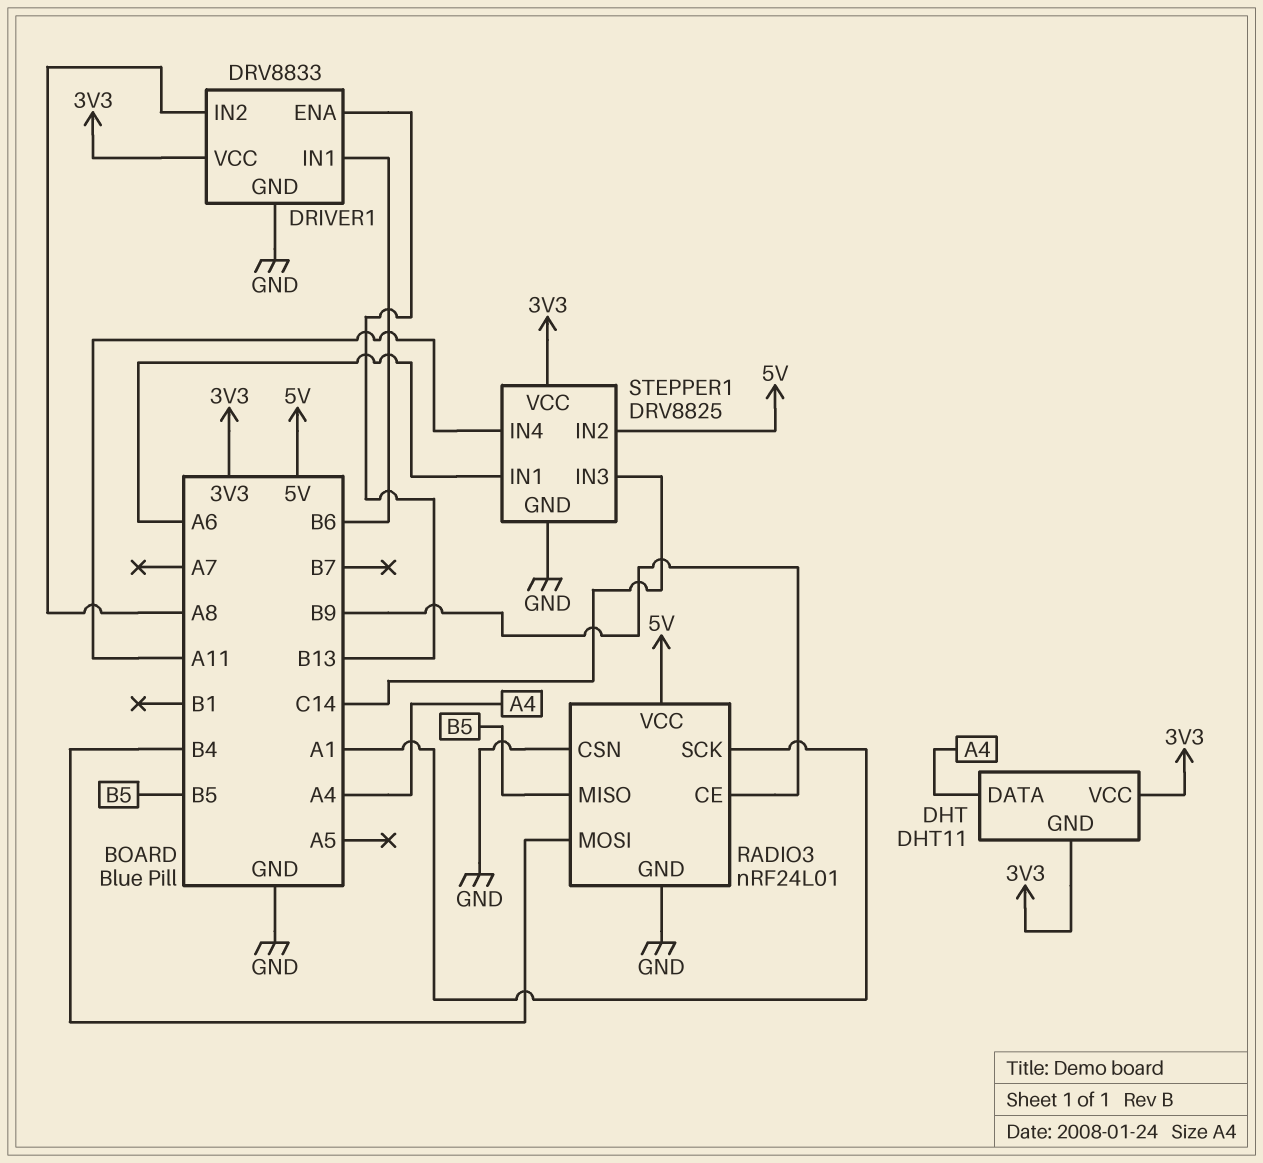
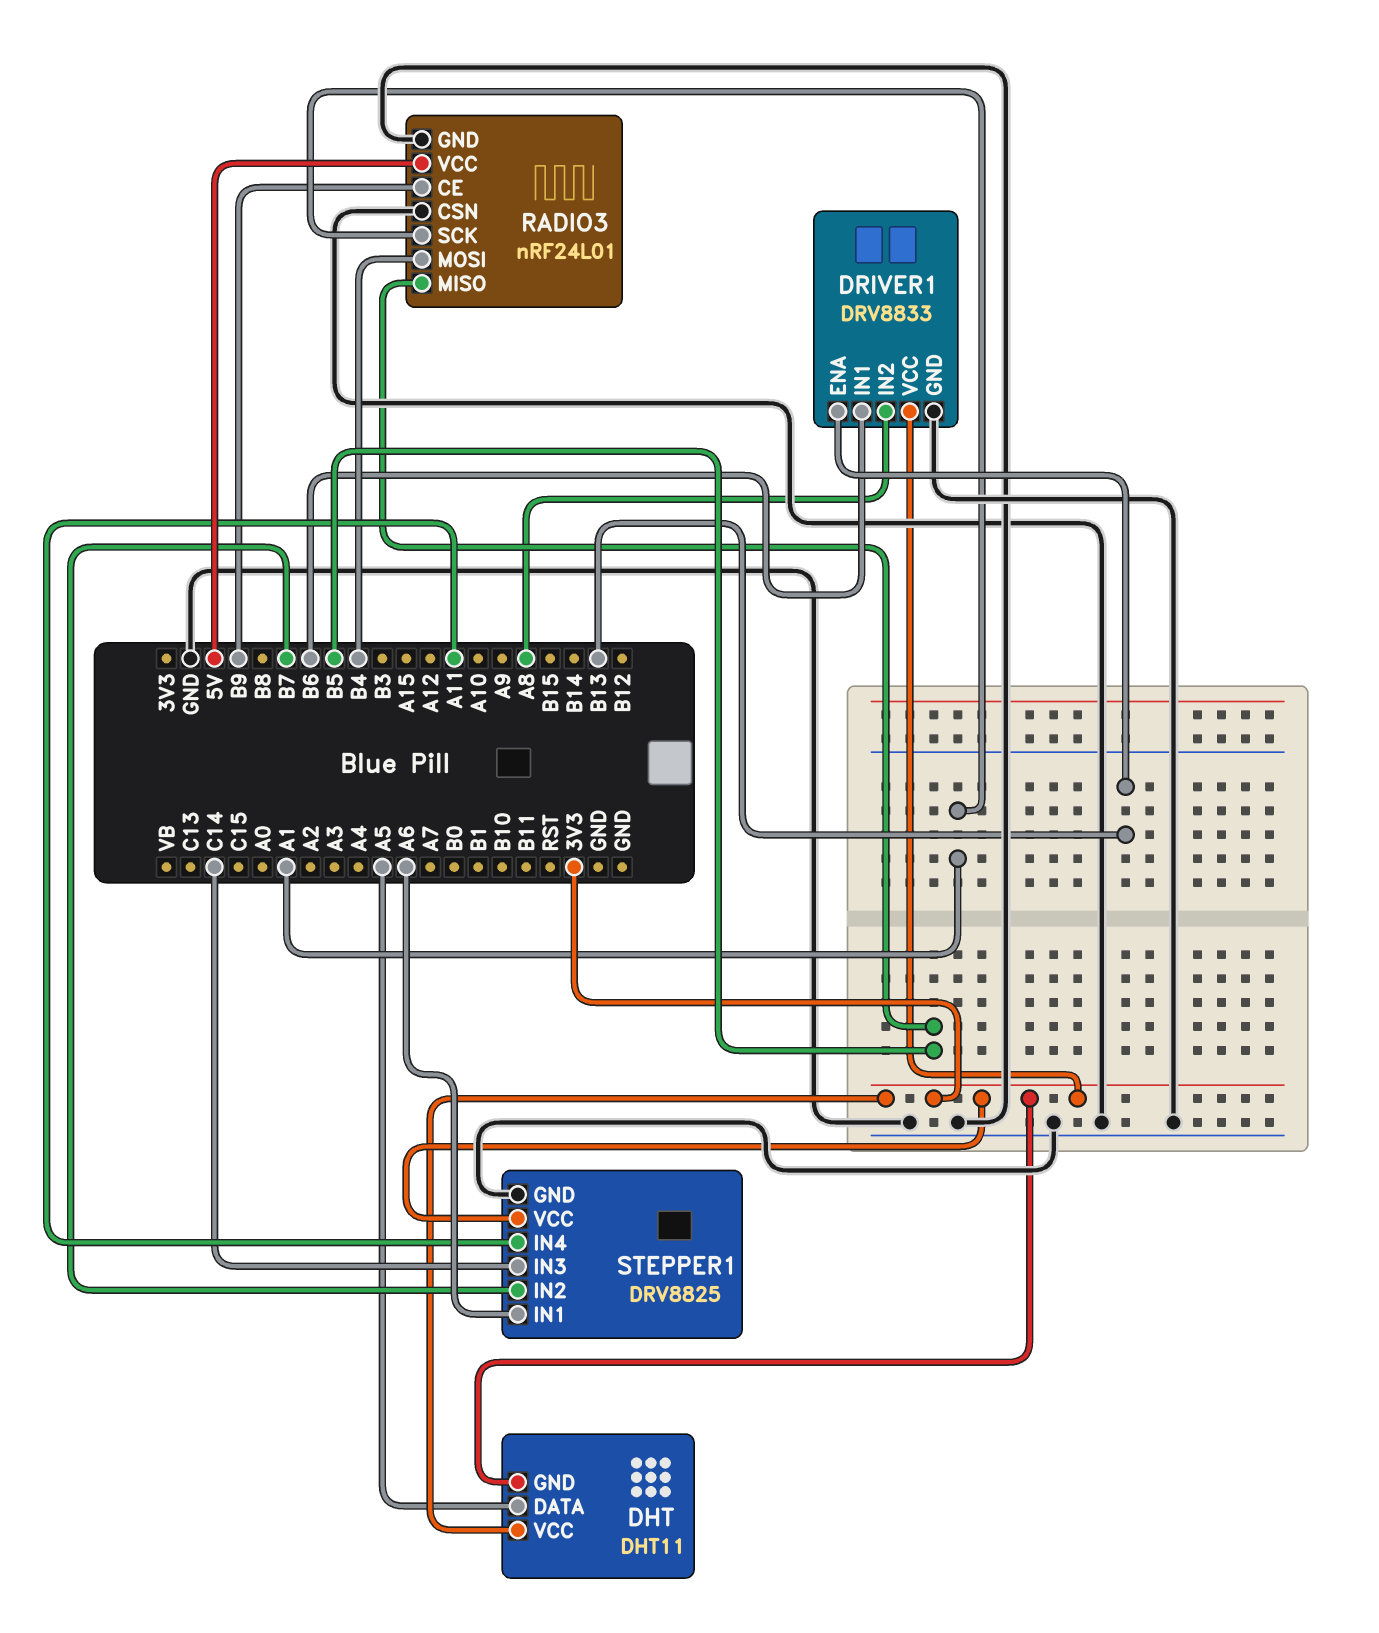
DHT pin DATA: A4 -> A5
STEPPER1 pin IN2: 5V -> B7

